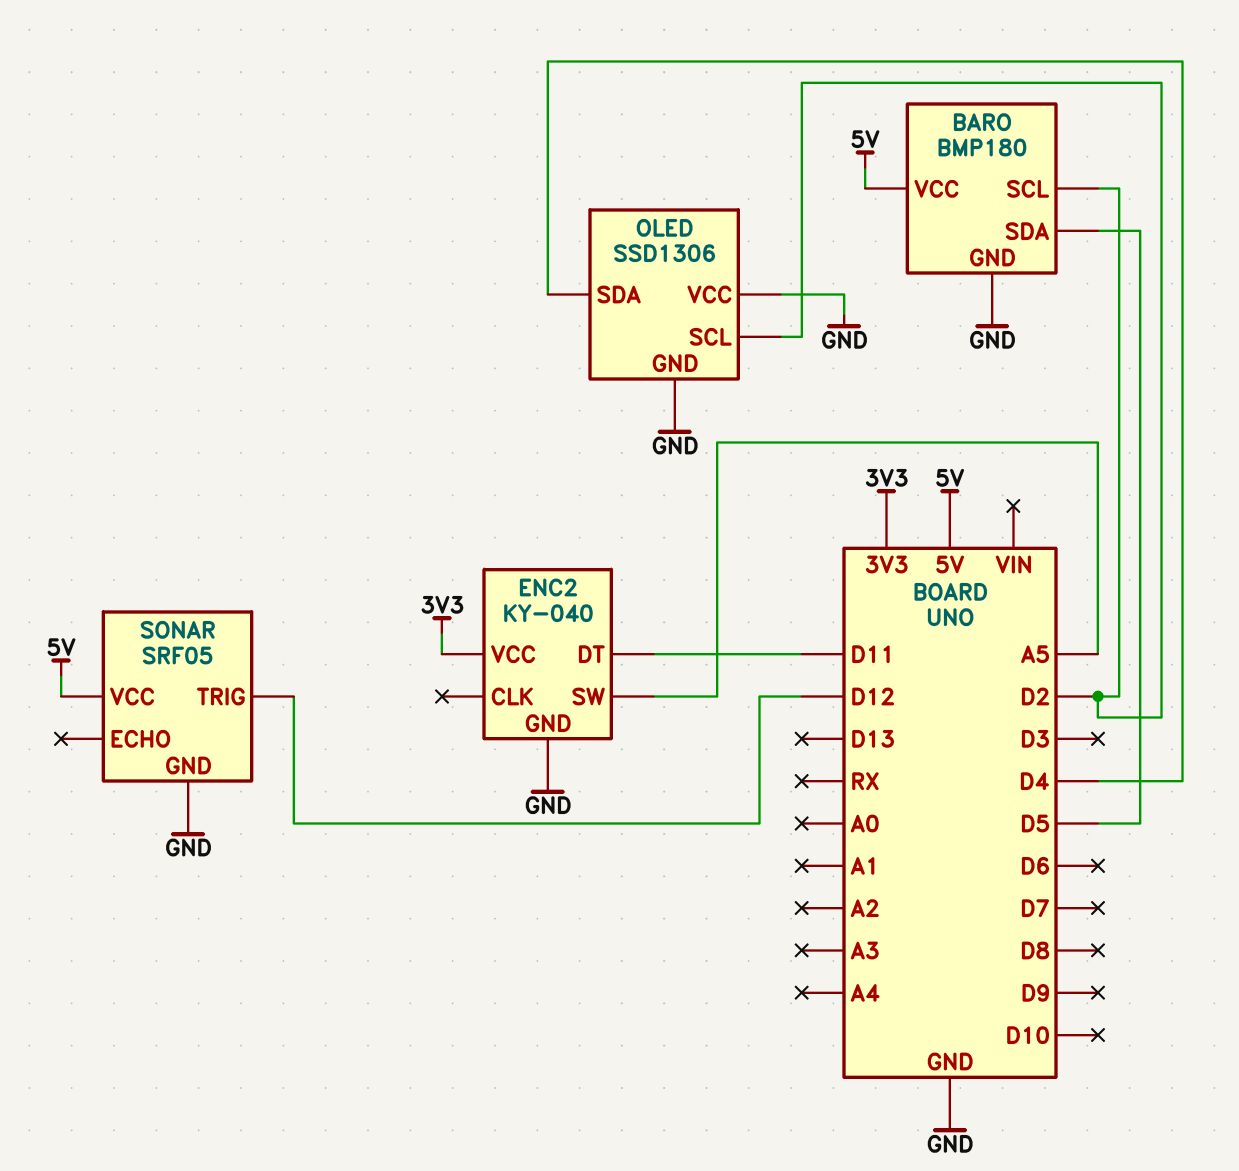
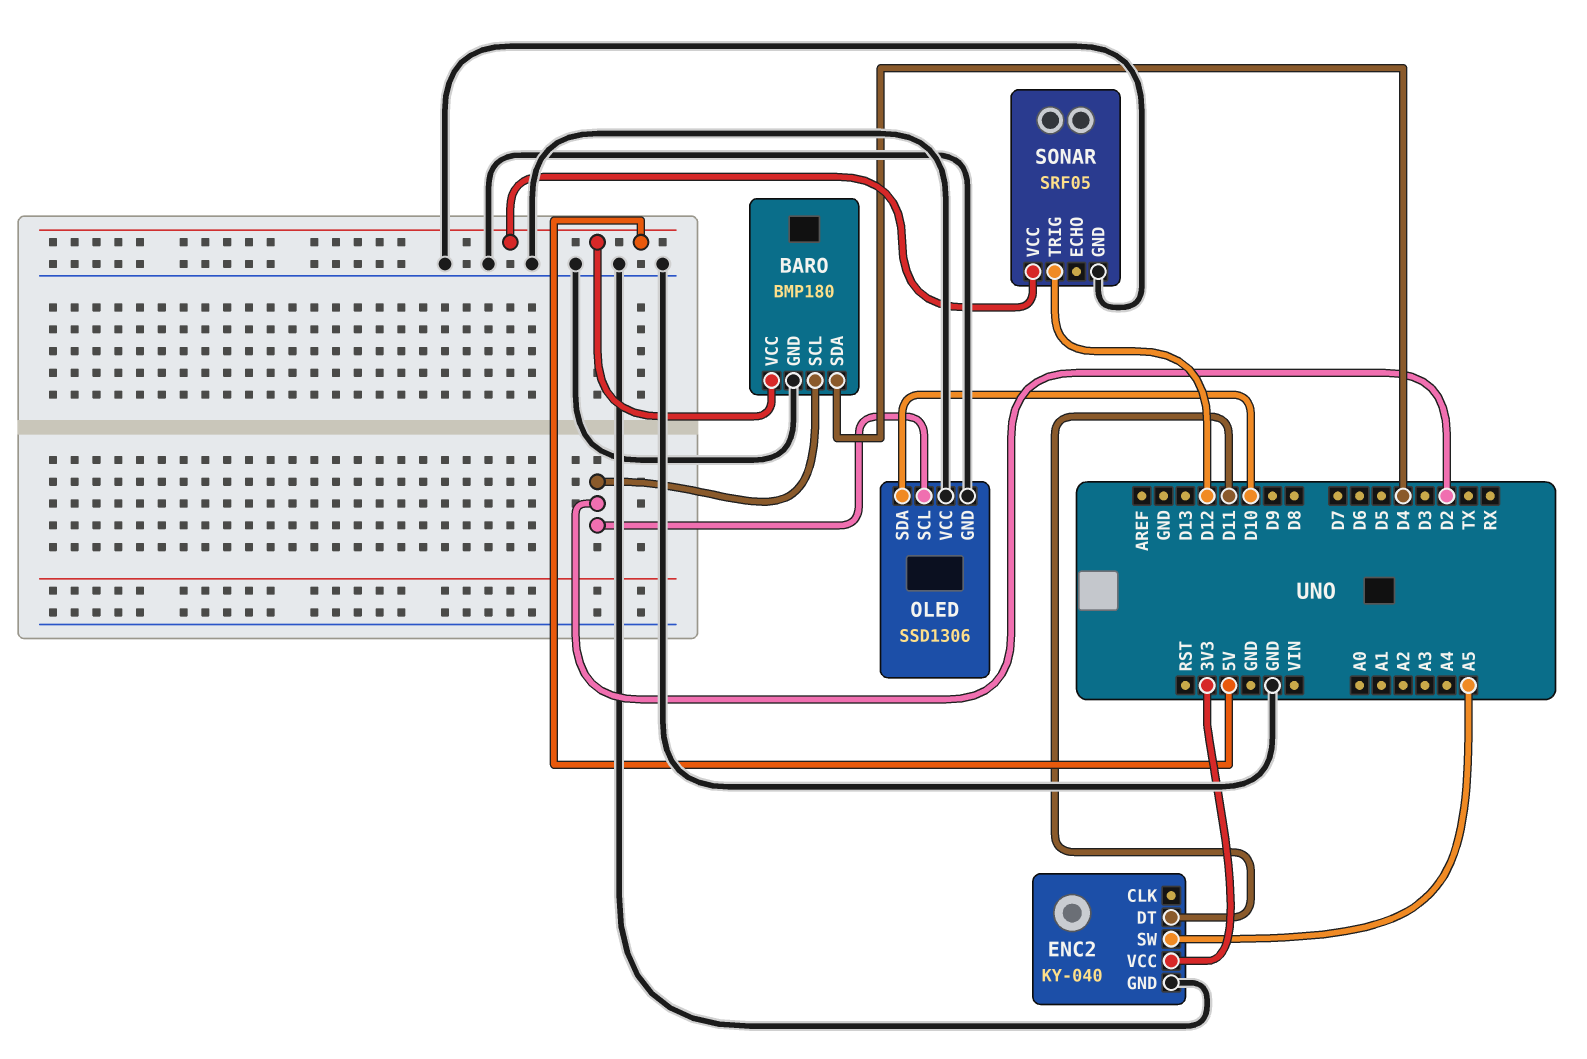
BARO pin SDA: D5 -> D4
OLED pin SDA: D4 -> D10

